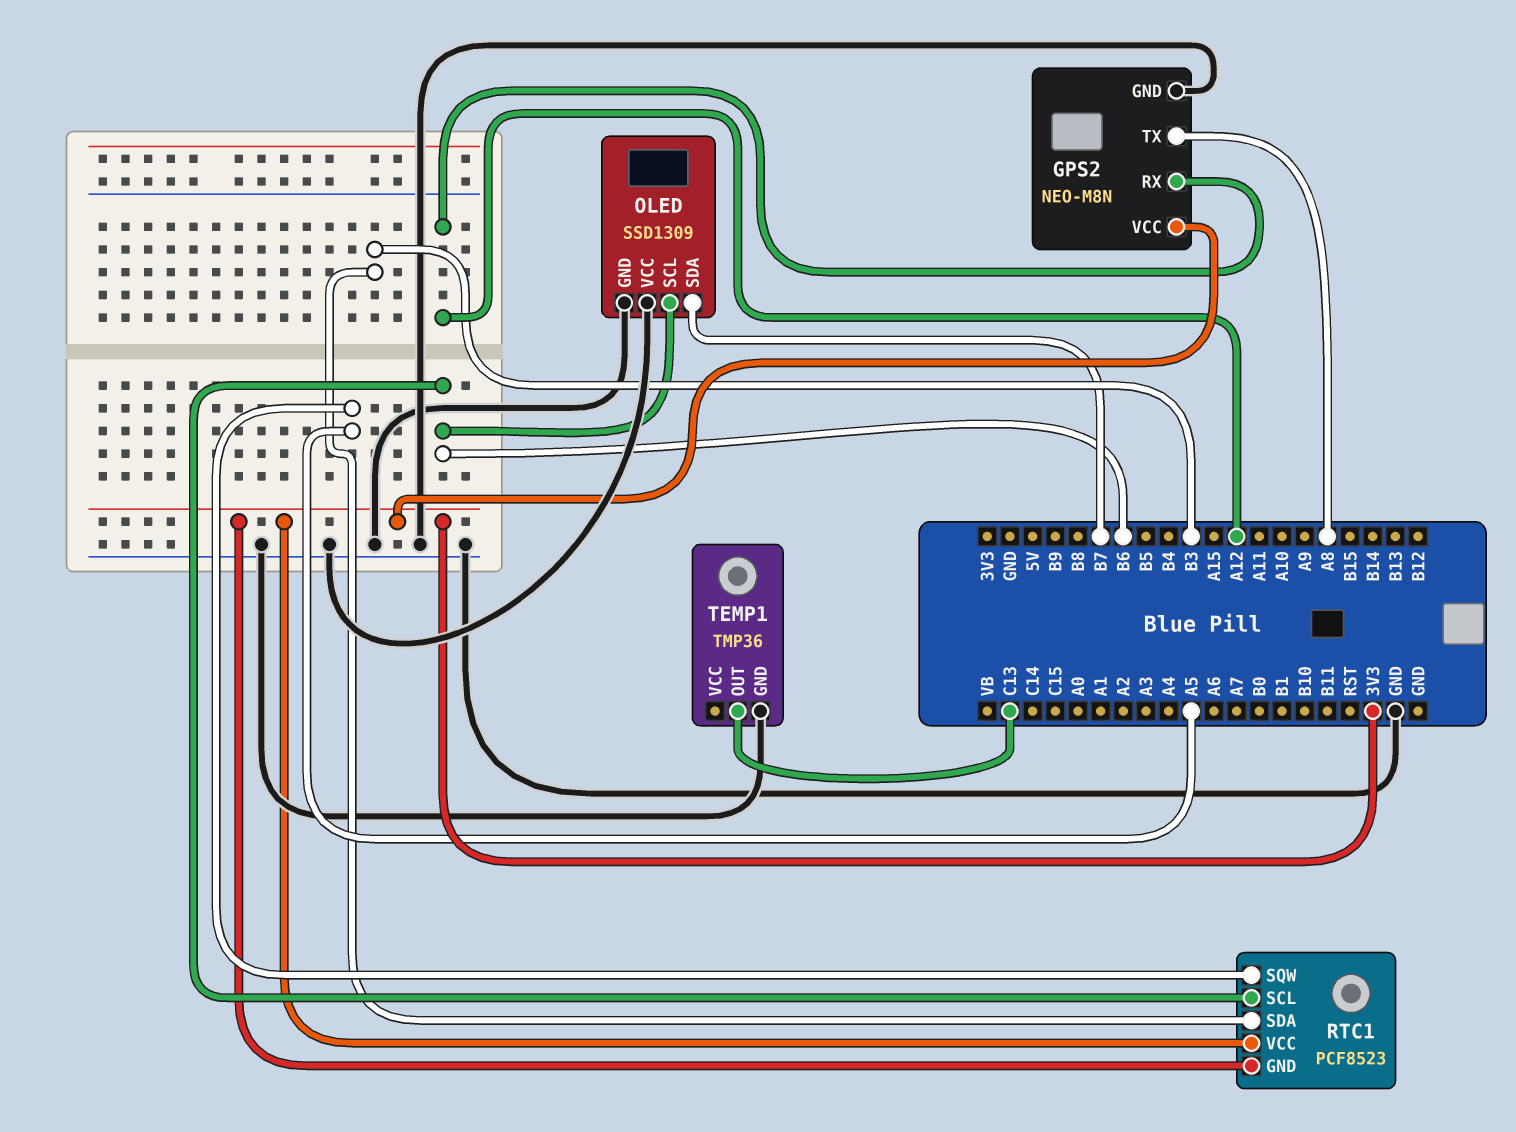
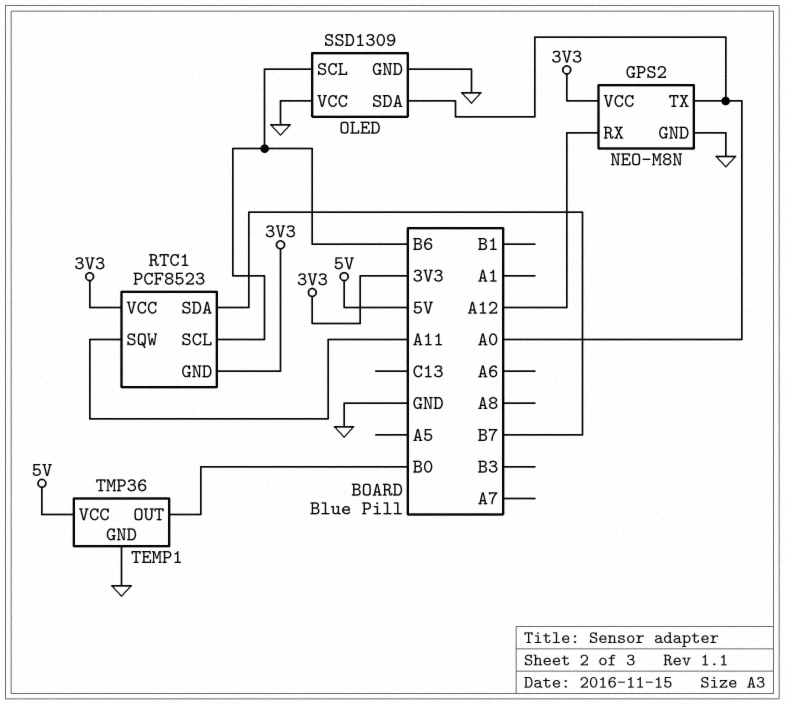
GPS2 pin TX: A8 -> A0
OLED pin SDA: B7 -> A0
RTC1 pin SDA: B3 -> B7
RTC1 pin SQW: A5 -> A11
TEMP1 pin OUT: C13 -> B0
TEMP1 pin VCC: none -> 5V

